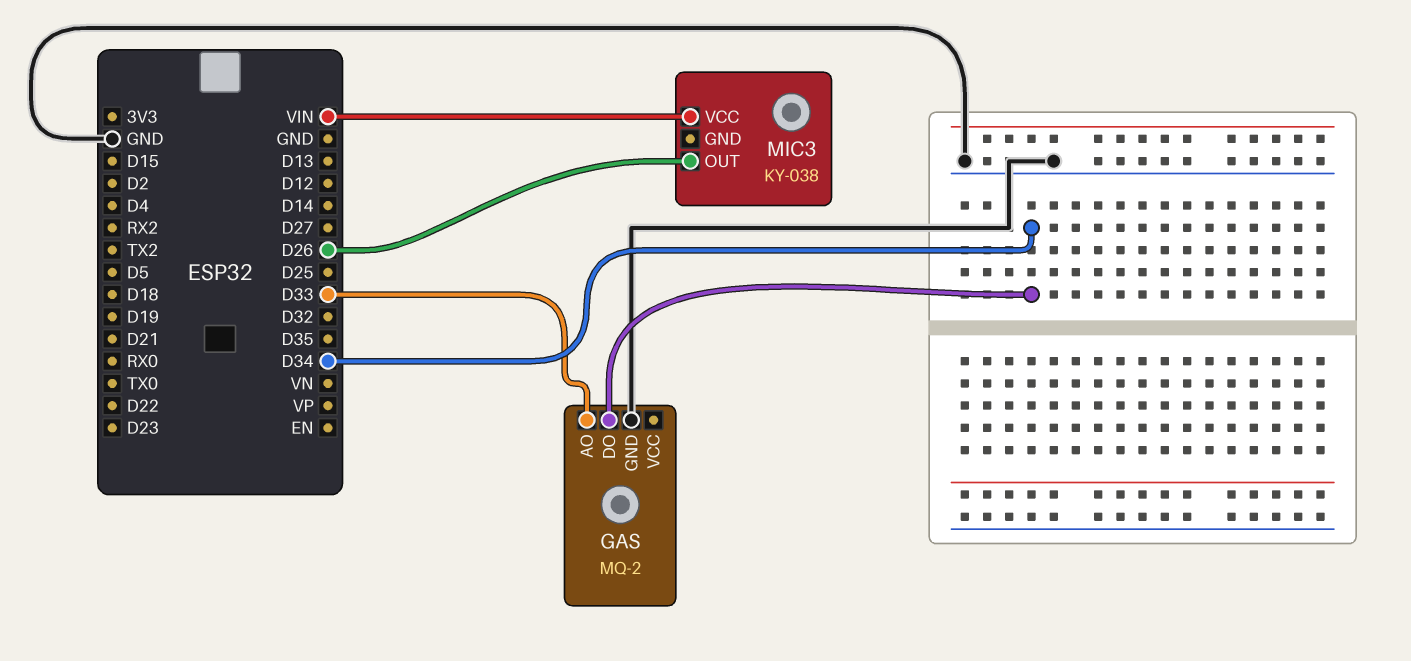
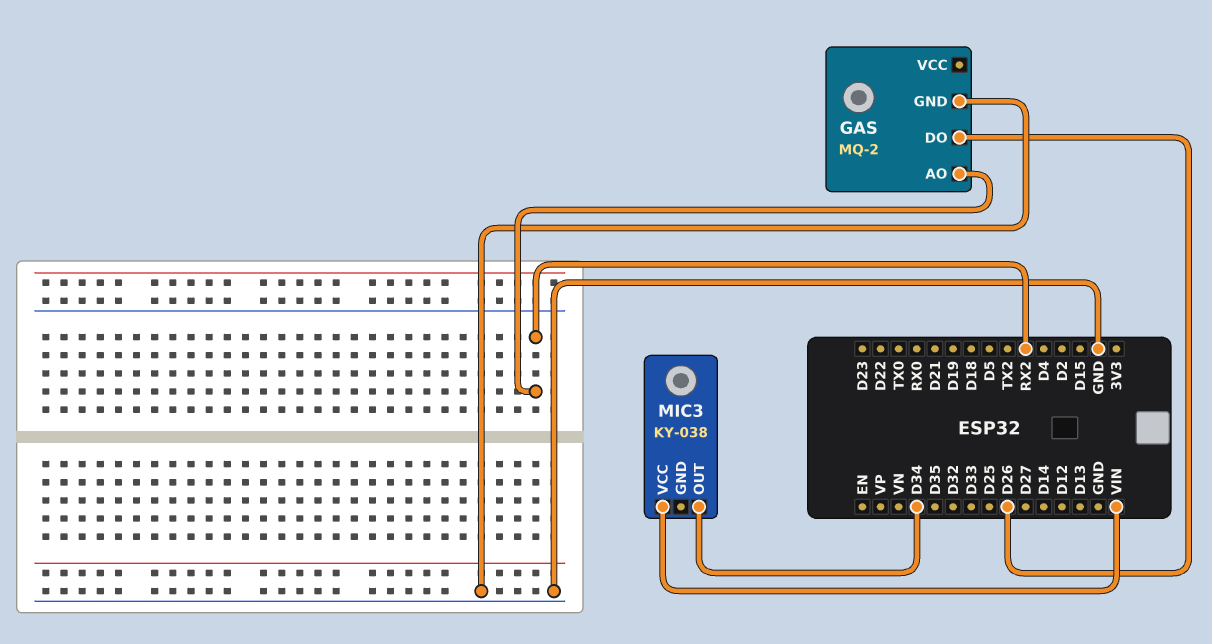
GAS pin AO: D33 -> RX2
GAS pin DO: D34 -> D26
MIC3 pin OUT: D26 -> D34

